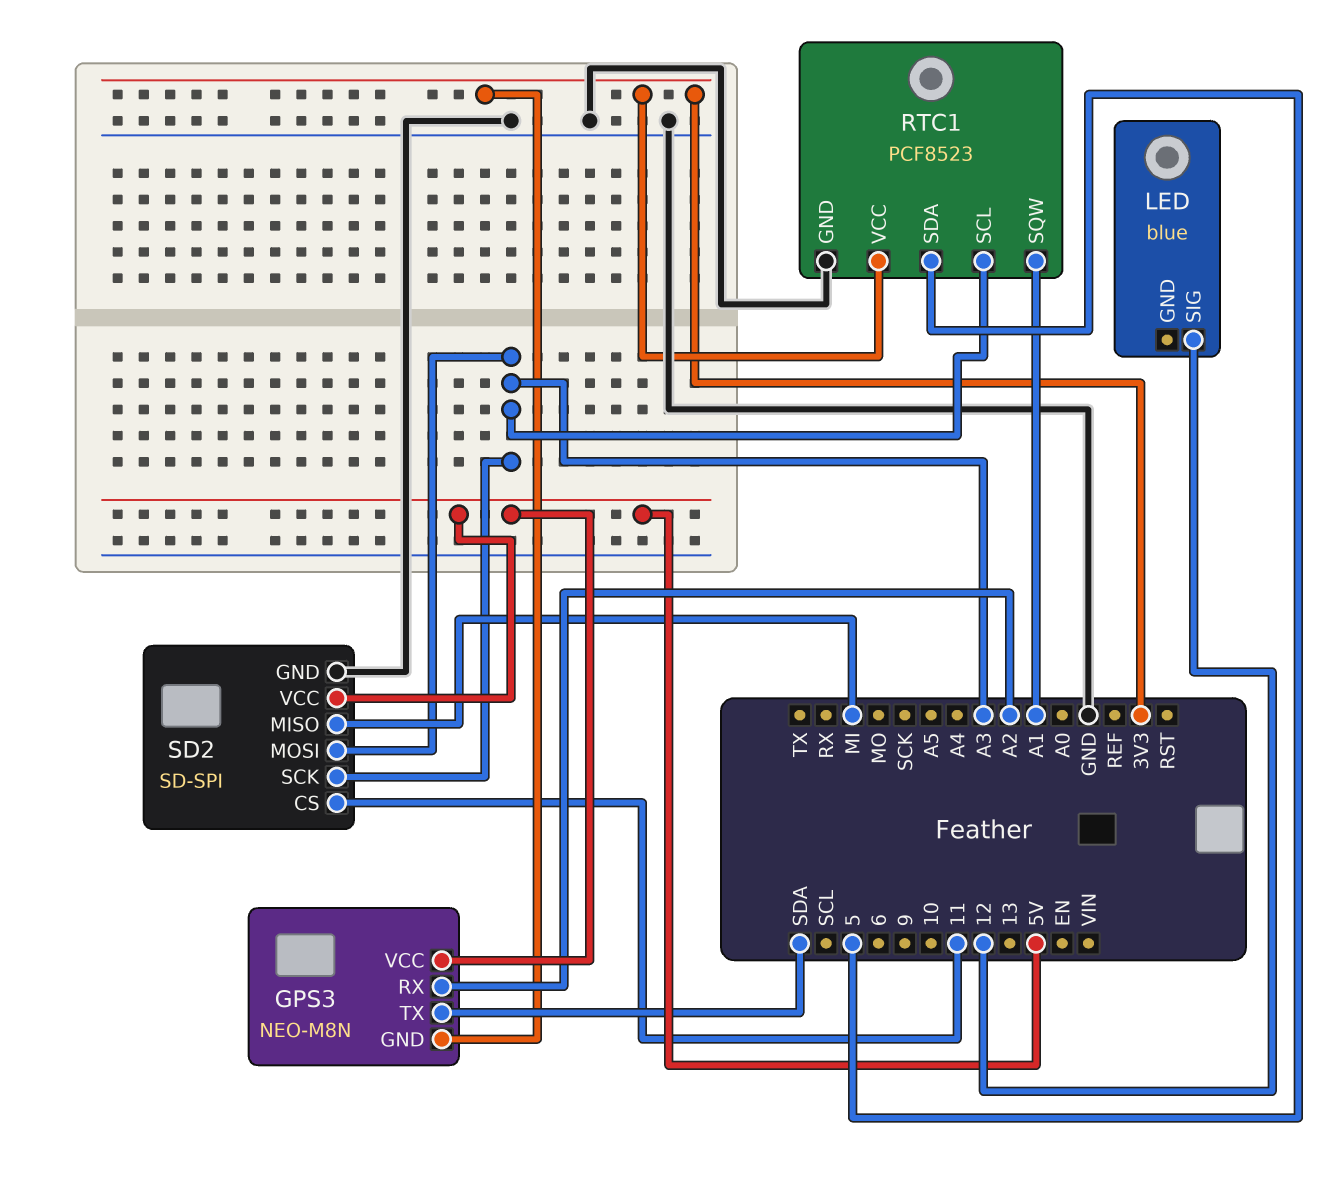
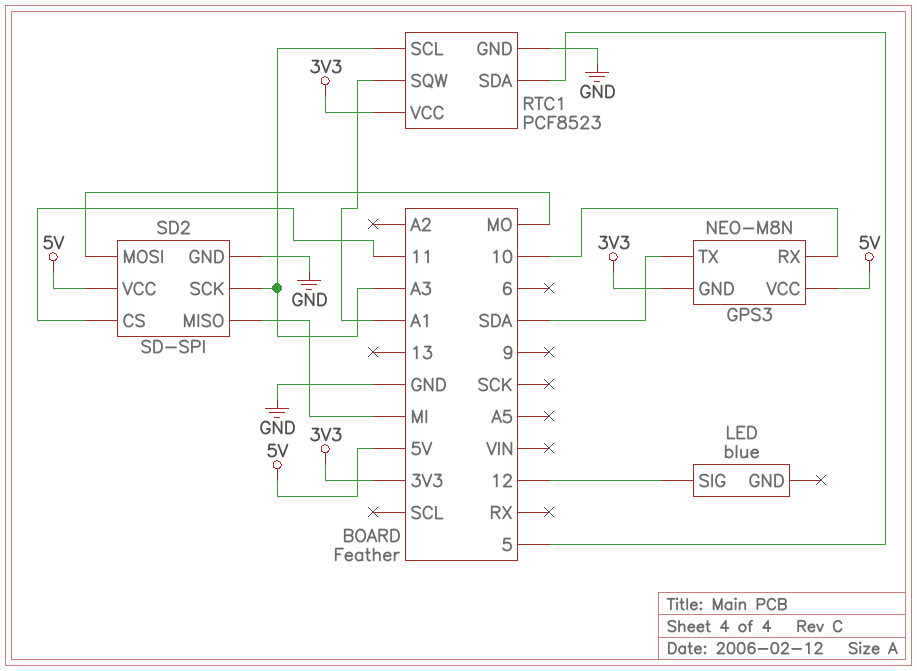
GPS3 pin RX: A2 -> 10
SD2 pin MOSI: A3 -> MO

